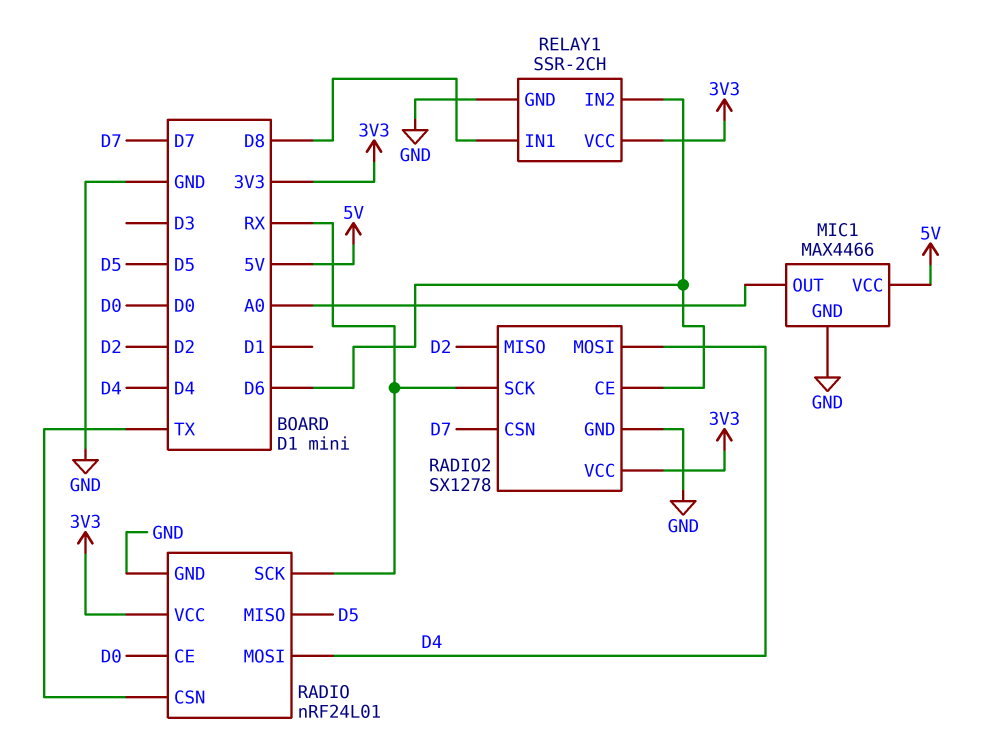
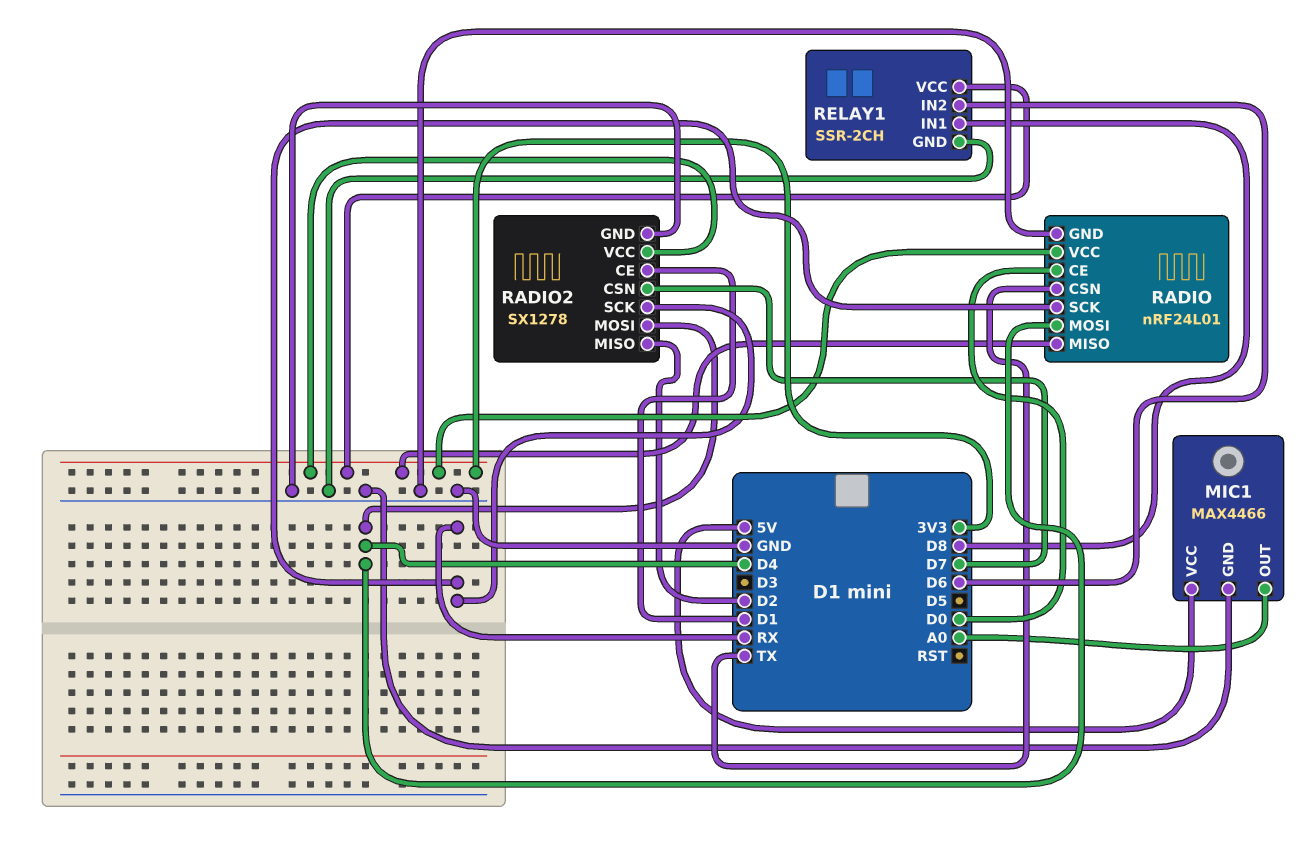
RADIO pin MISO: D5 -> 3V3
RADIO2 pin CE: D6 -> D1

